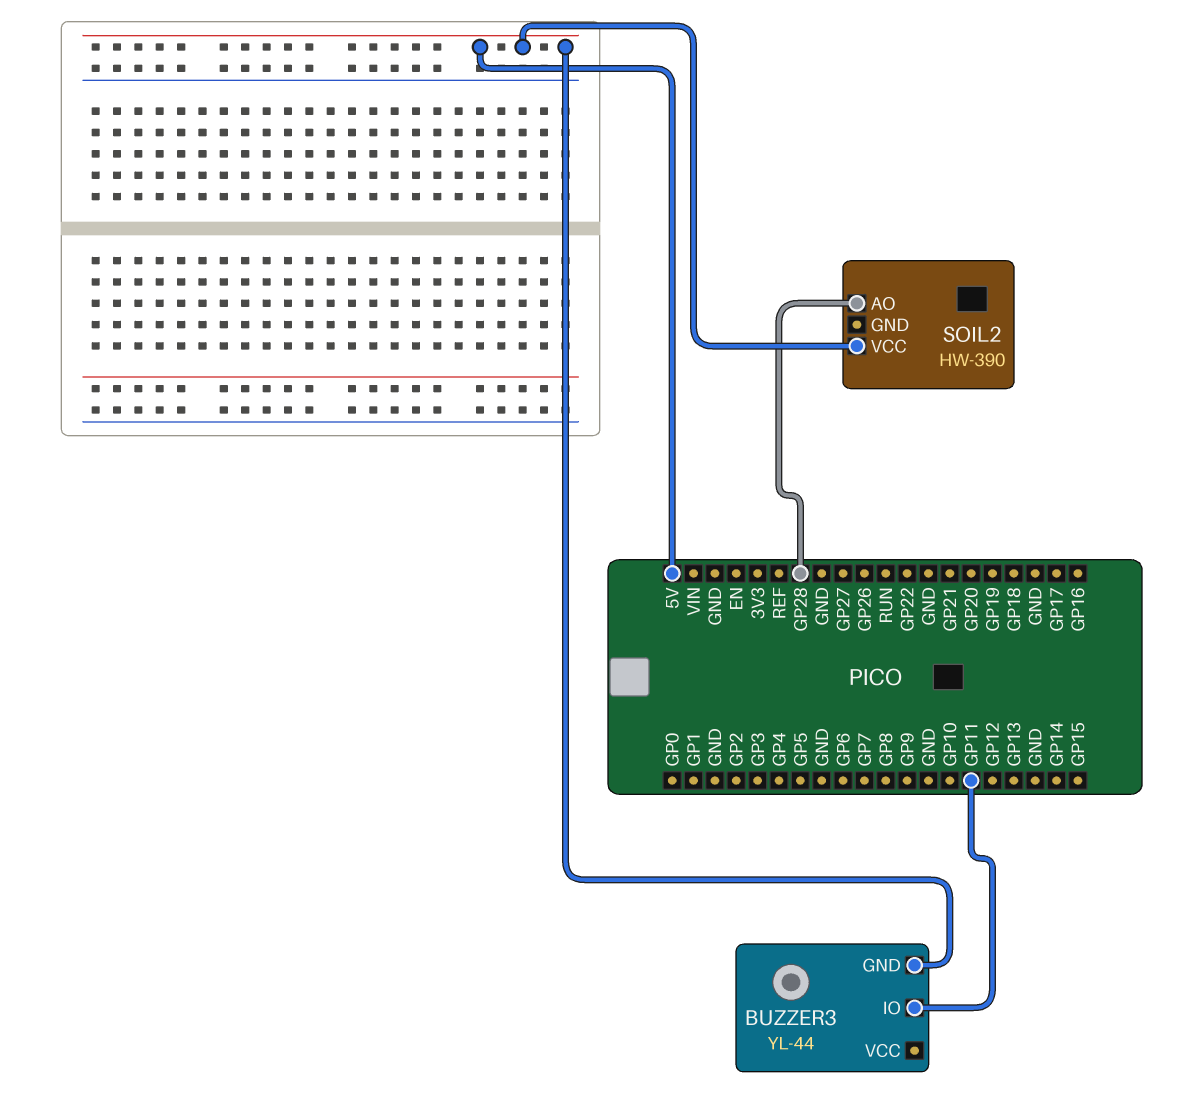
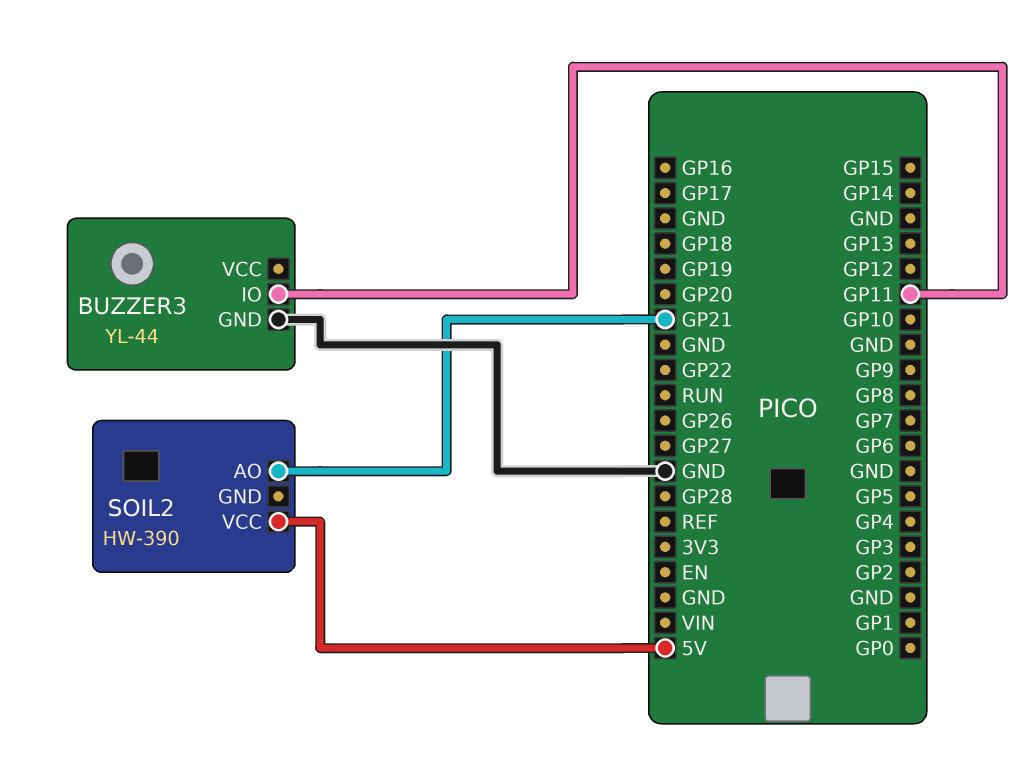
BUZZER3 pin GND: 5V -> GND
SOIL2 pin AO: GP28 -> GP21

